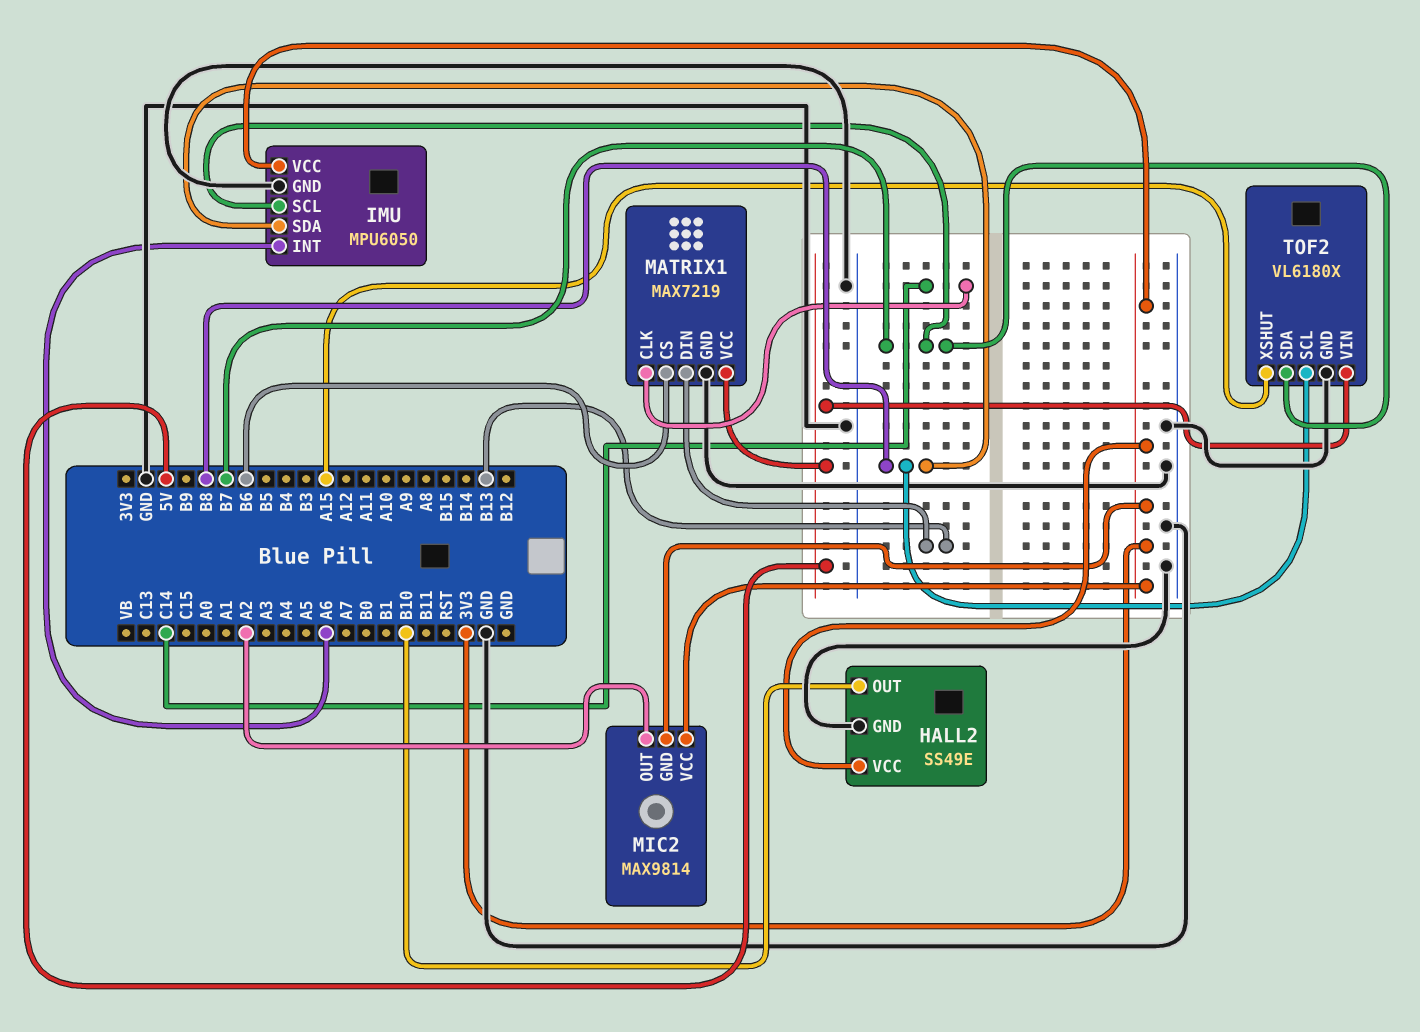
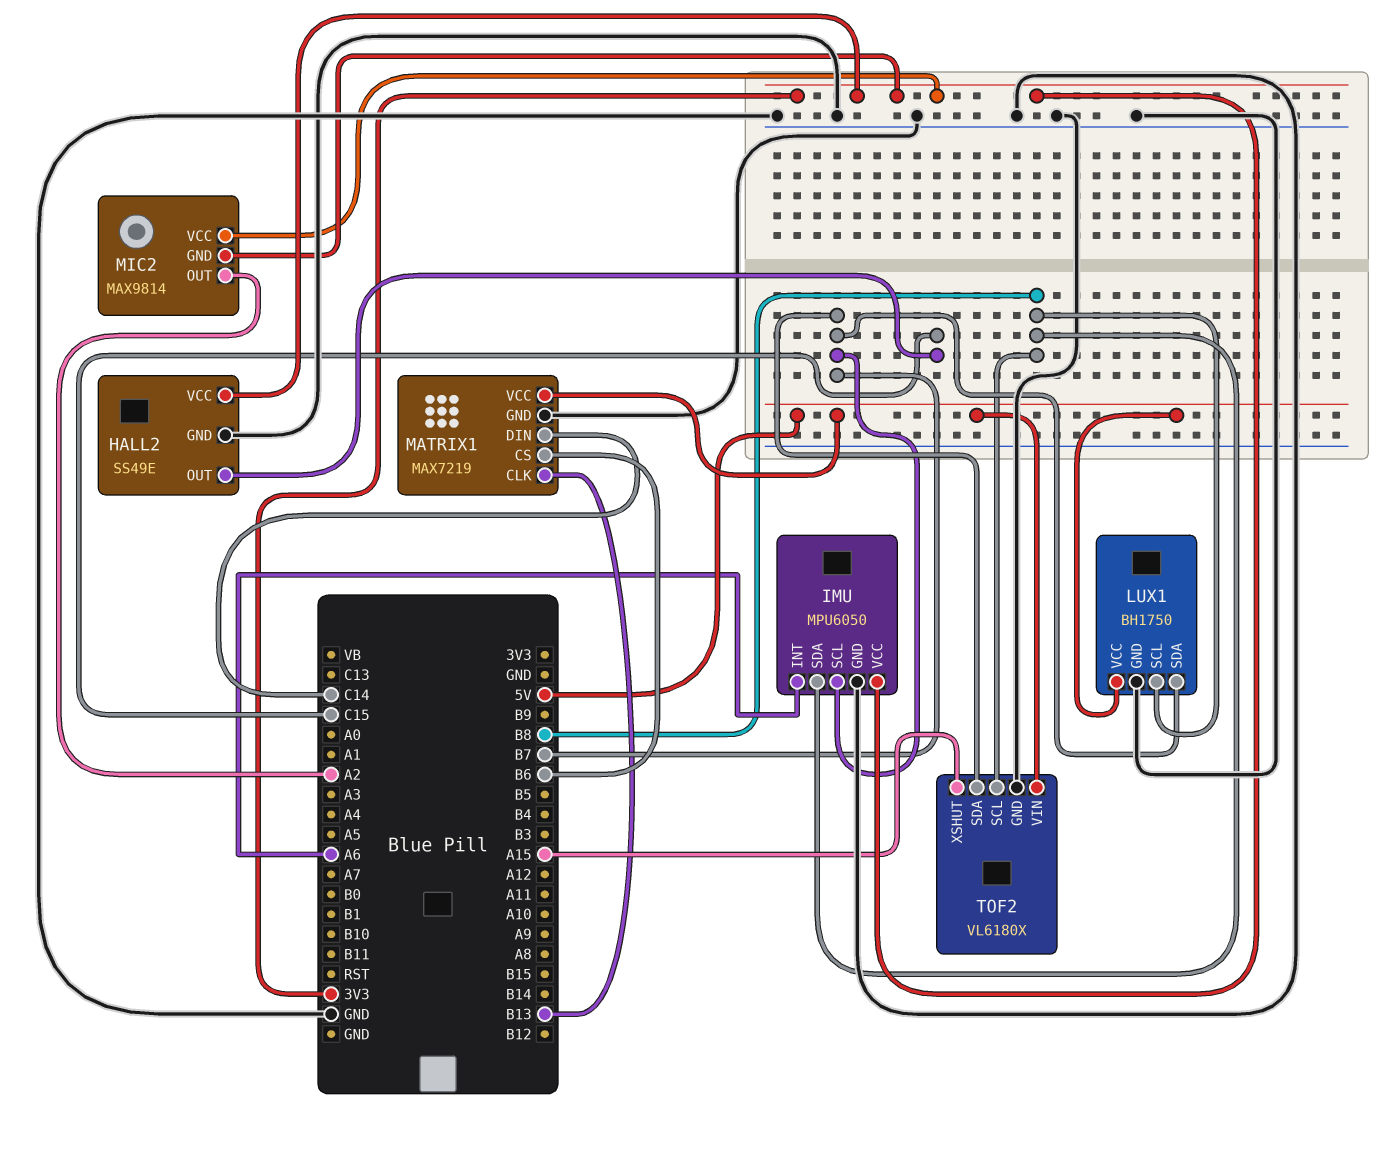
HALL2 pin OUT: B10 -> C15
LUX1: none -> BH1750
LUX1 pin GND: none -> GND
LUX1 pin SCL: none -> B8
LUX1 pin SDA: none -> B7
LUX1 pin VCC: none -> 5V
MATRIX1 pin CLK: C14 -> B13
MATRIX1 pin DIN: B13 -> C14

